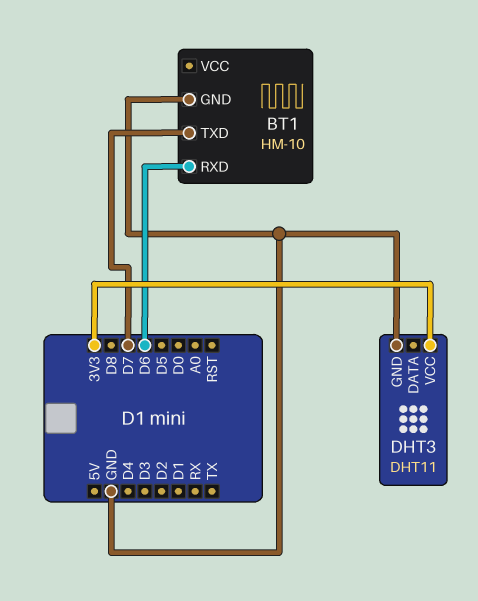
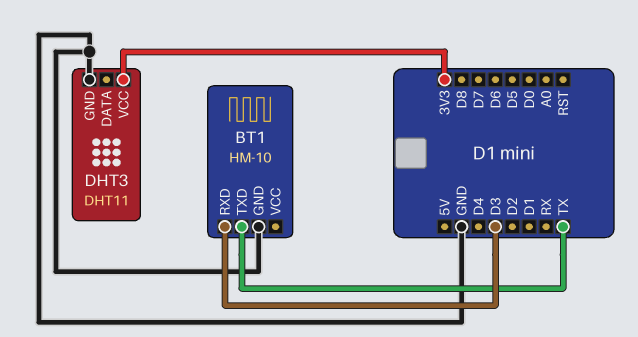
BT1 pin RXD: D6 -> D3
BT1 pin TXD: D7 -> TX

